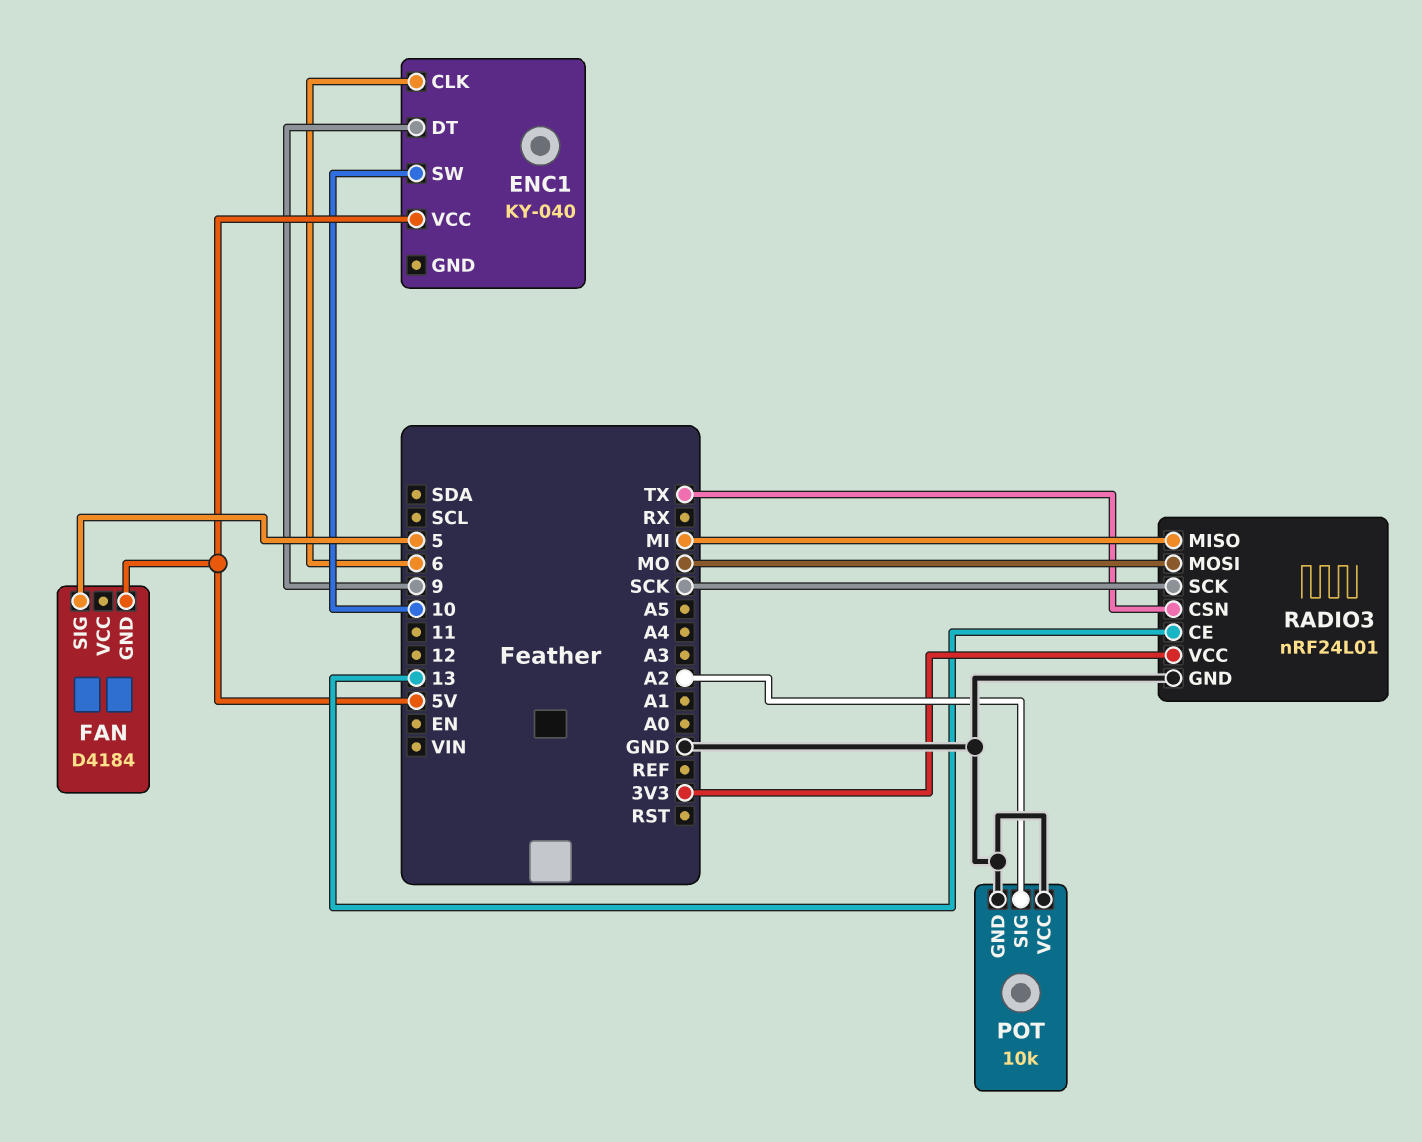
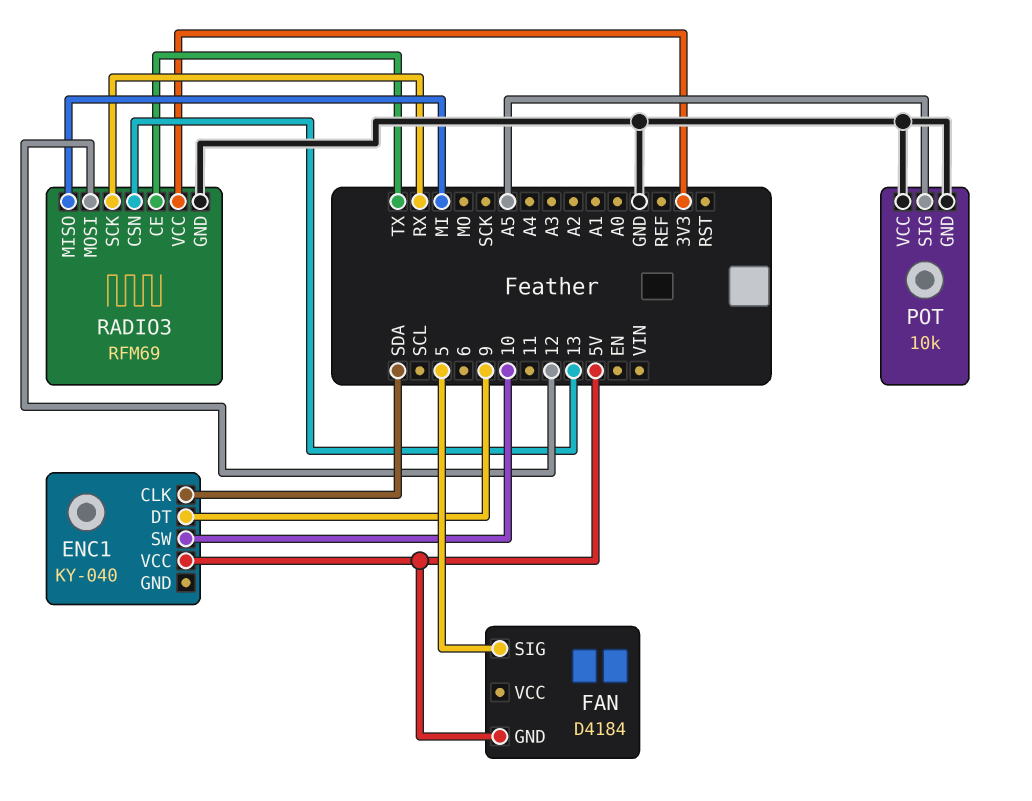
ENC1 pin CLK: 6 -> SDA
POT pin SIG: A2 -> A5
RADIO3: nRF24L01 -> RFM69
RADIO3 pin CE: 13 -> TX
RADIO3 pin CSN: TX -> 13
RADIO3 pin MOSI: MO -> 12
RADIO3 pin SCK: SCK -> RX

